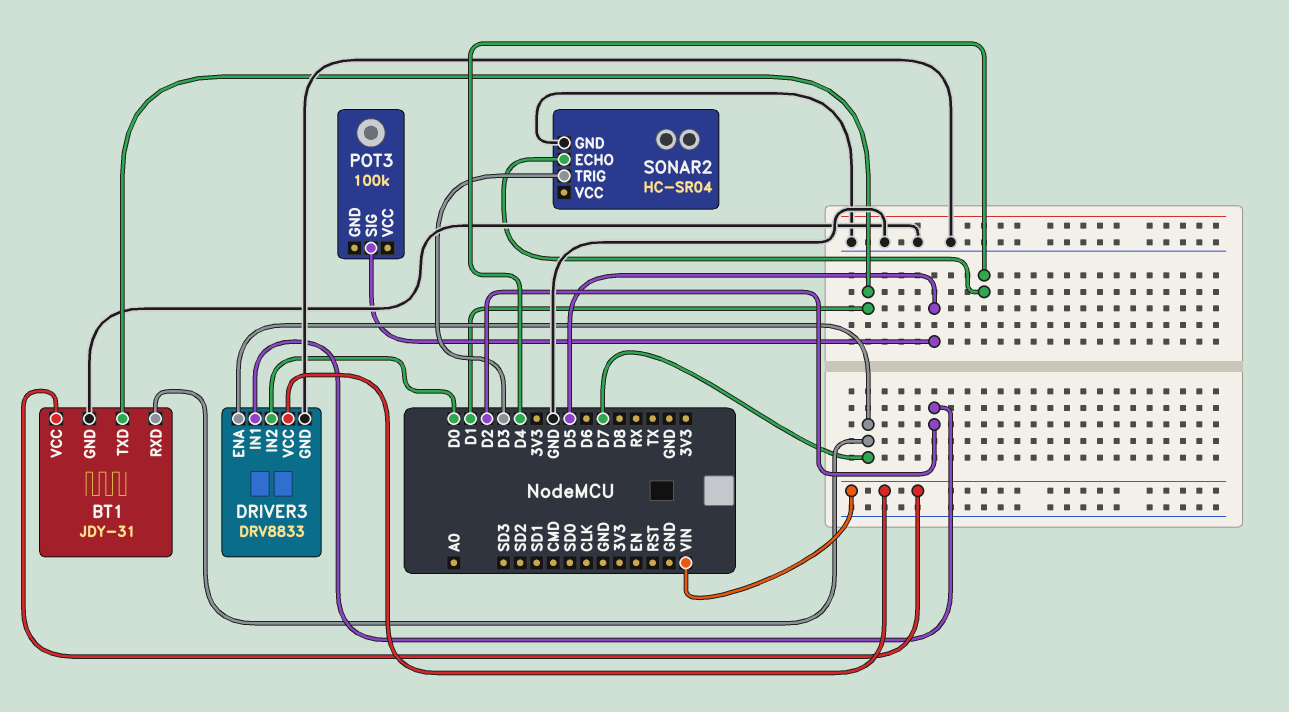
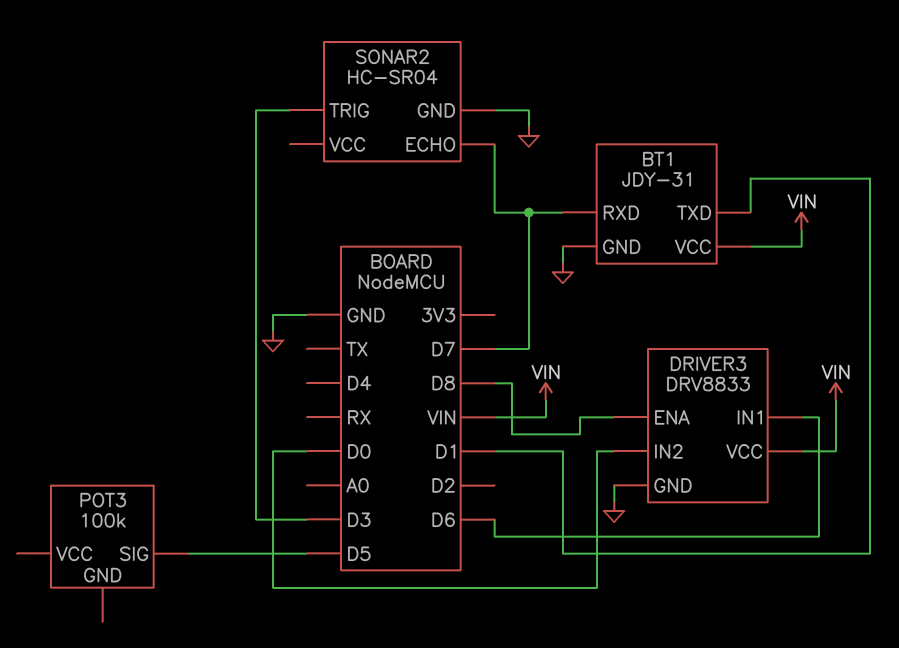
DRIVER3 pin ENA: D7 -> D8
DRIVER3 pin IN1: D2 -> D6
SONAR2 pin ECHO: D4 -> D7

